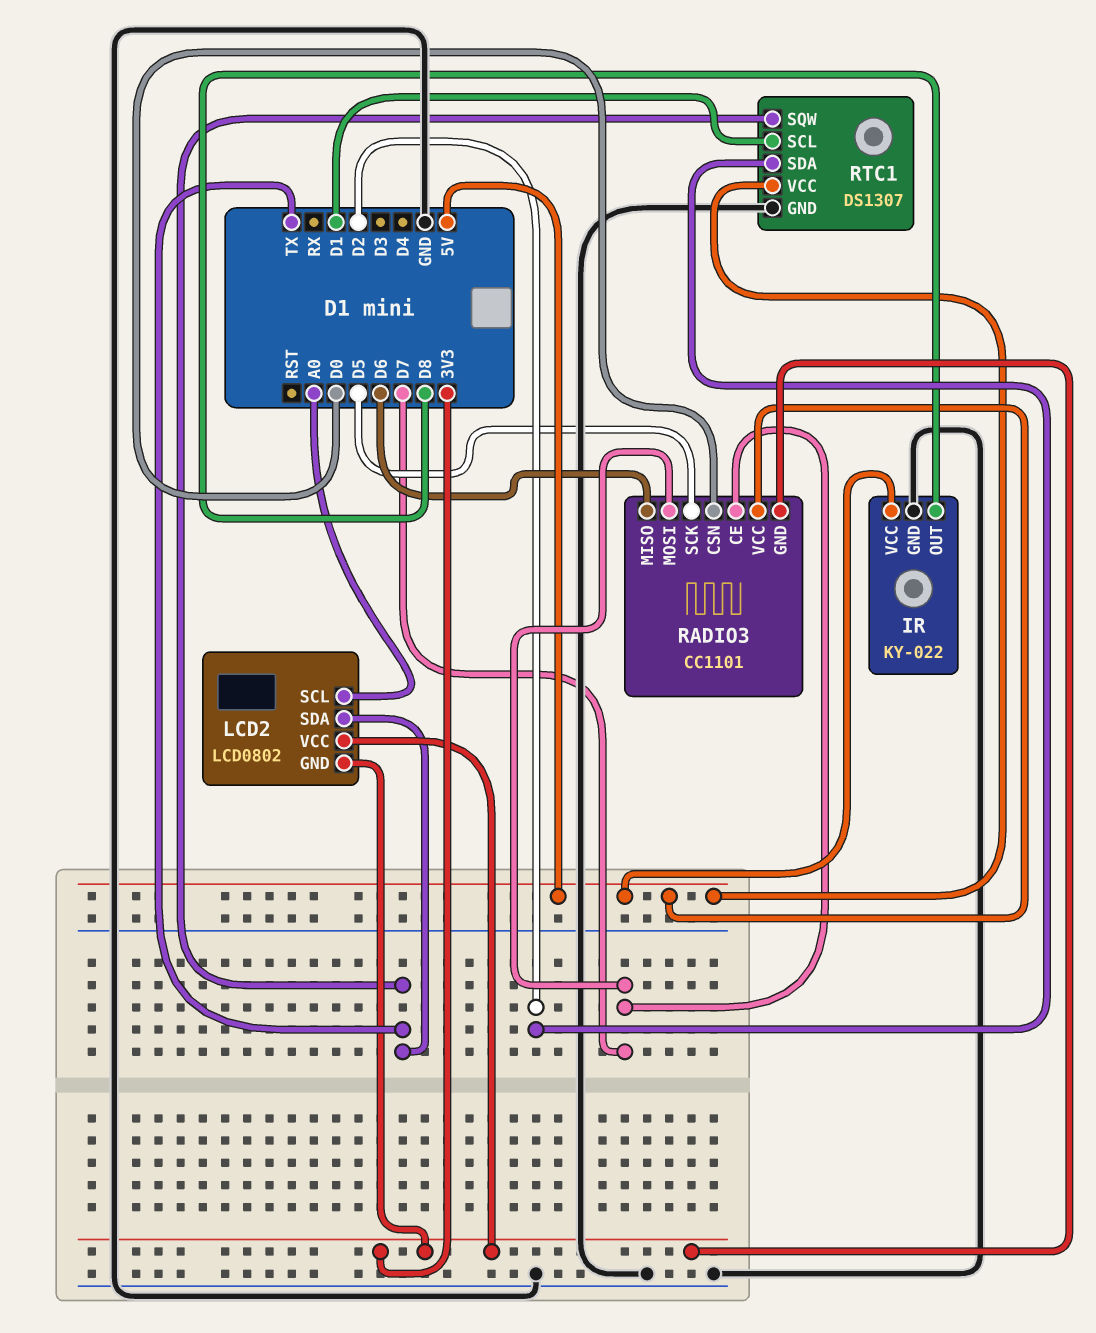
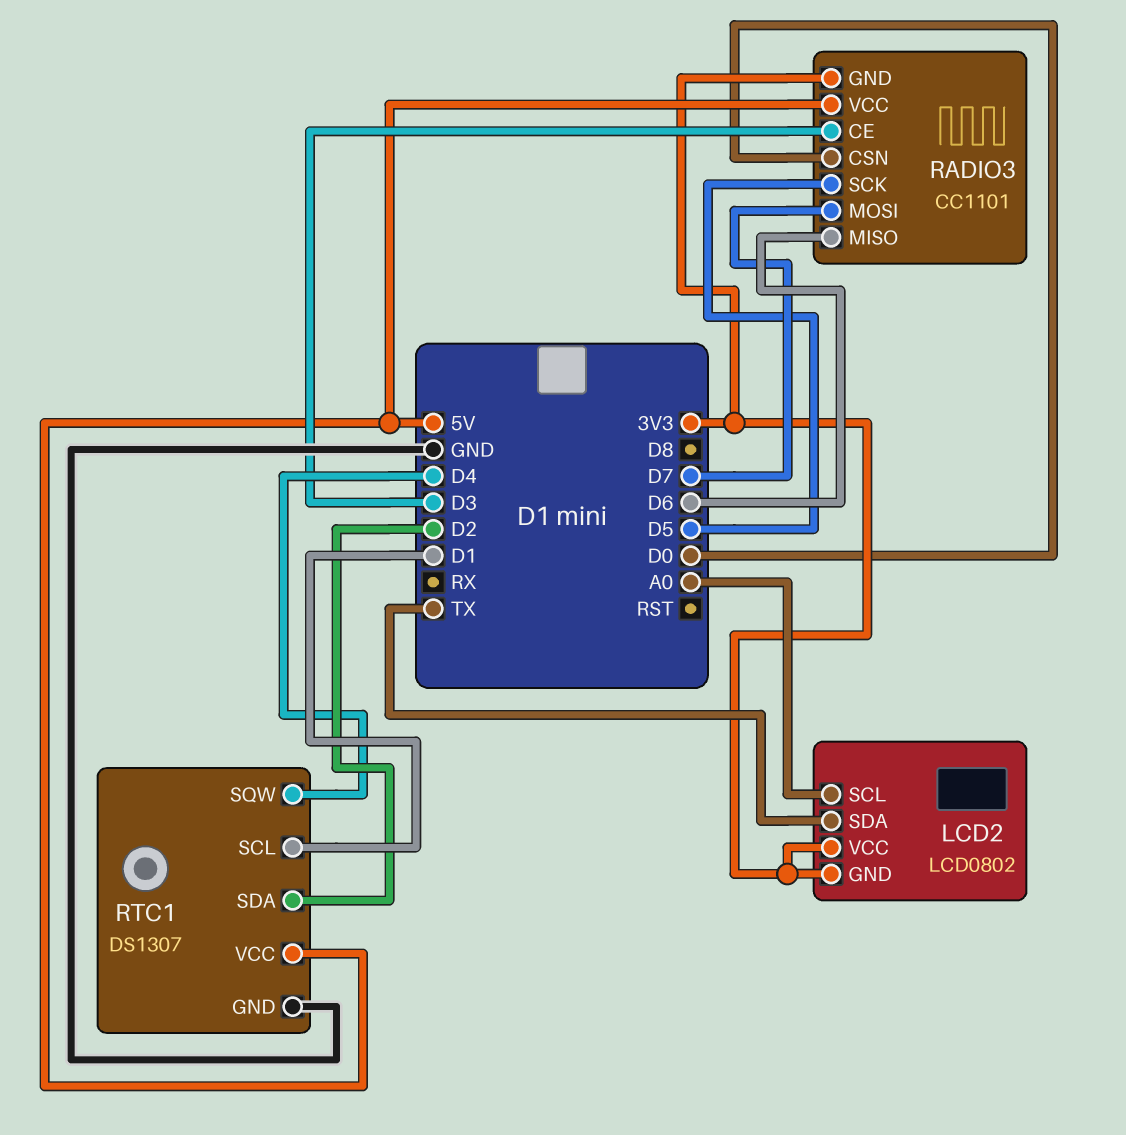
IR: KY-022 -> none
IR pin GND: GND -> none
IR pin OUT: D8 -> none
IR pin VCC: 5V -> none
RADIO3 pin CE: D7 -> D3
RTC1 pin SQW: TX -> D4

